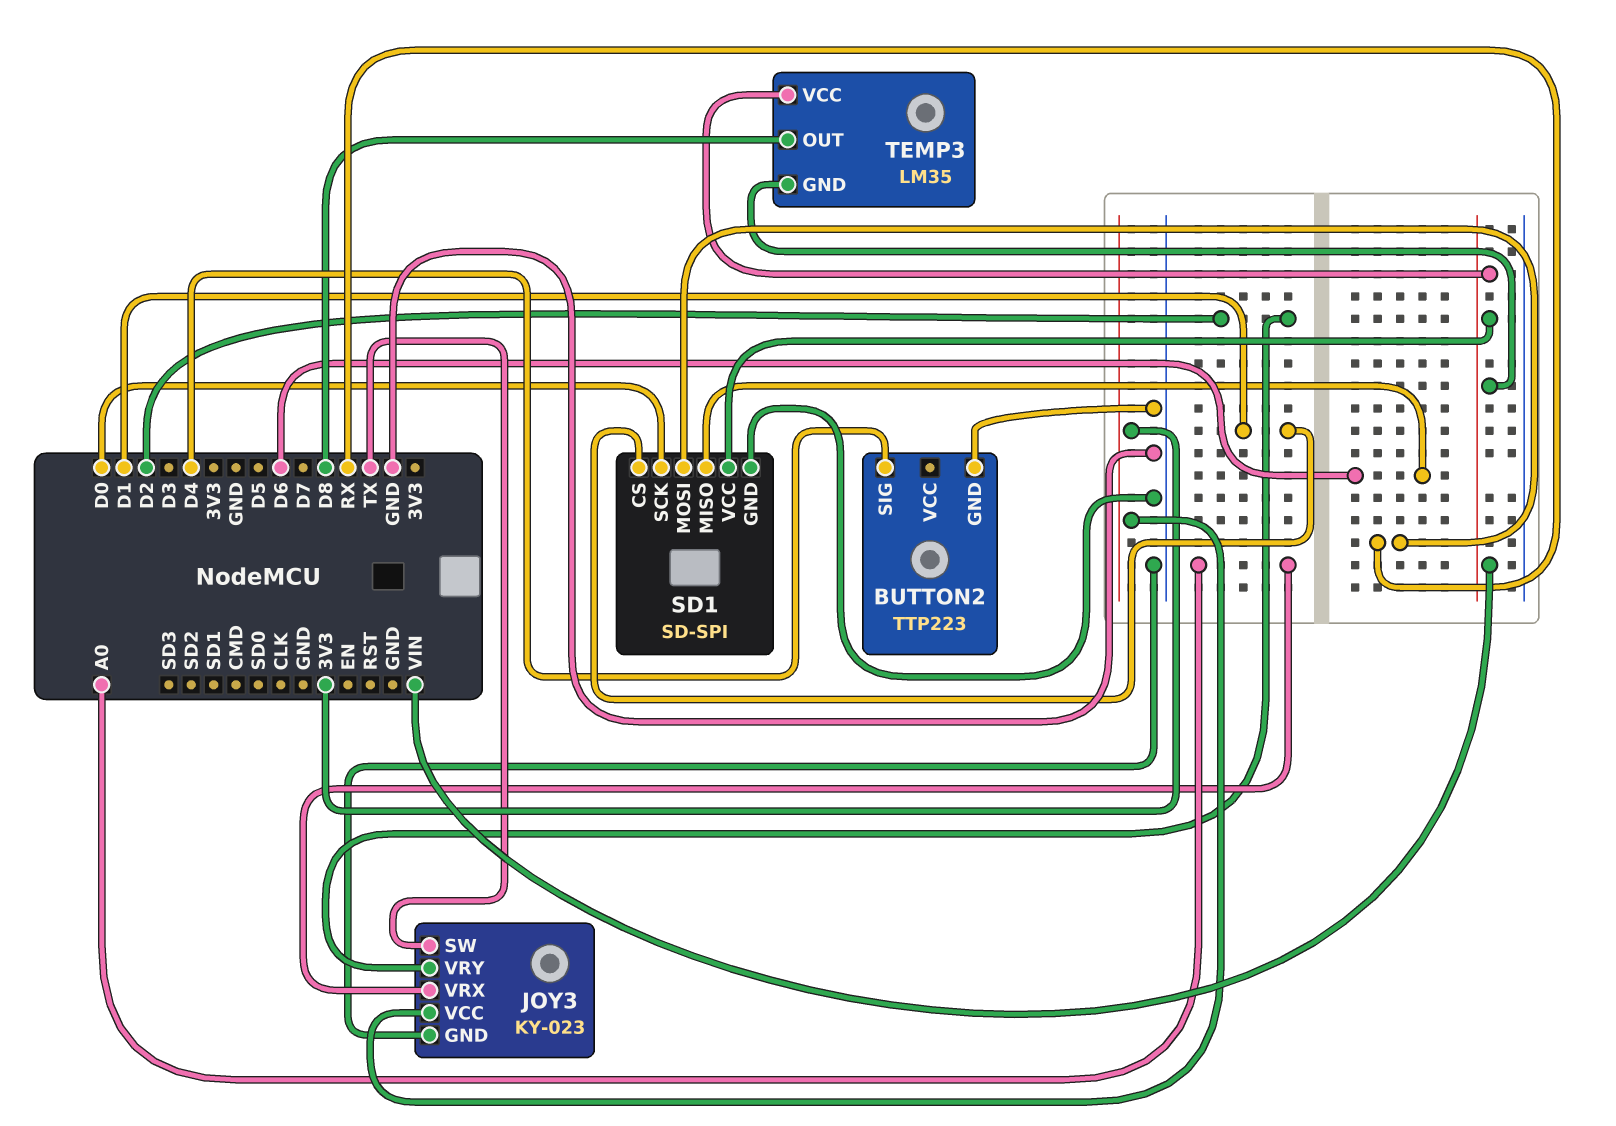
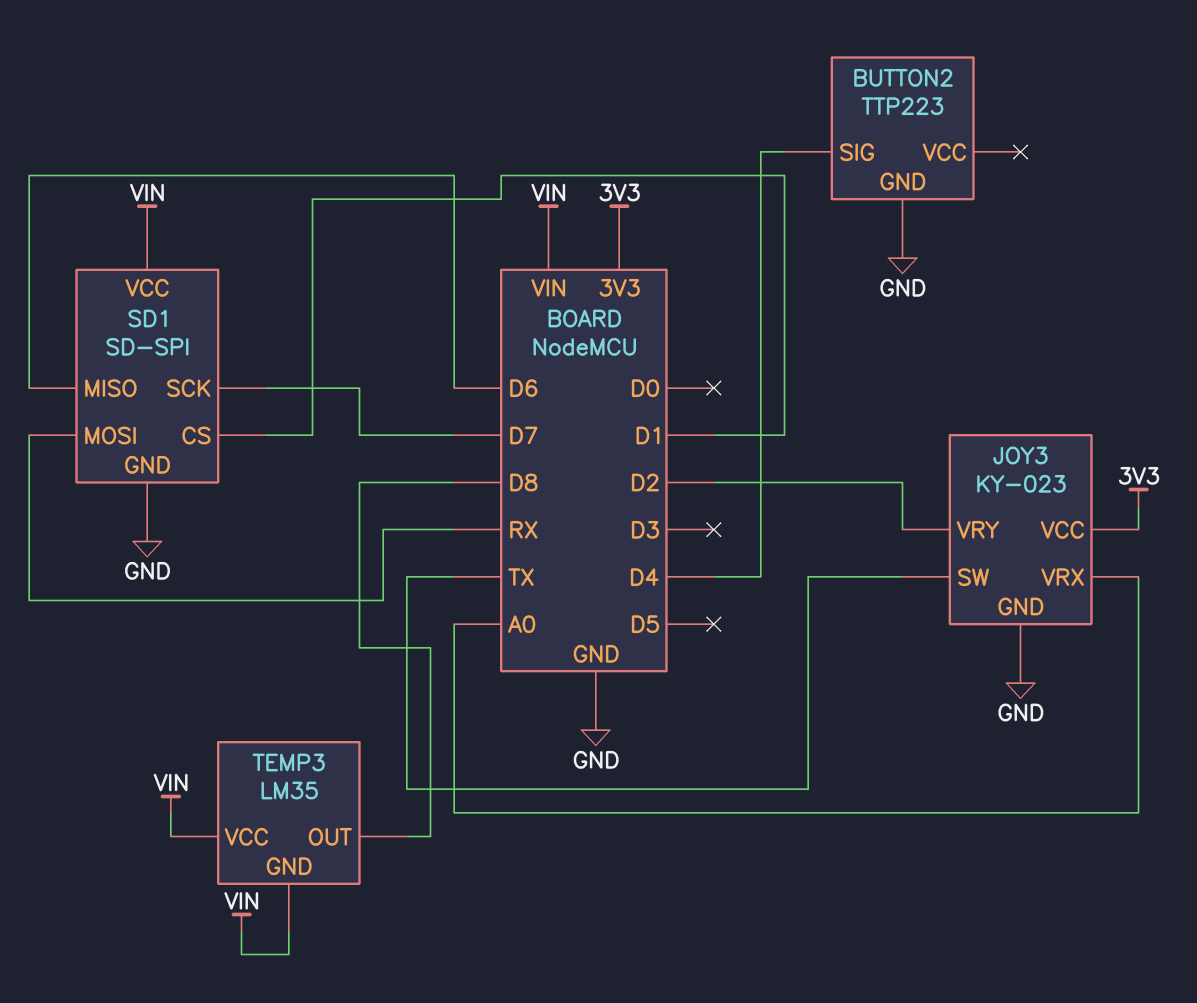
SD1 pin SCK: D0 -> D7

